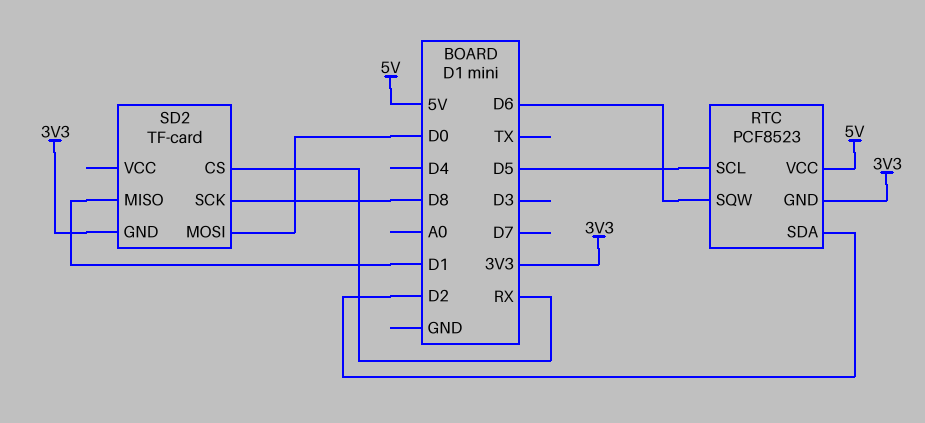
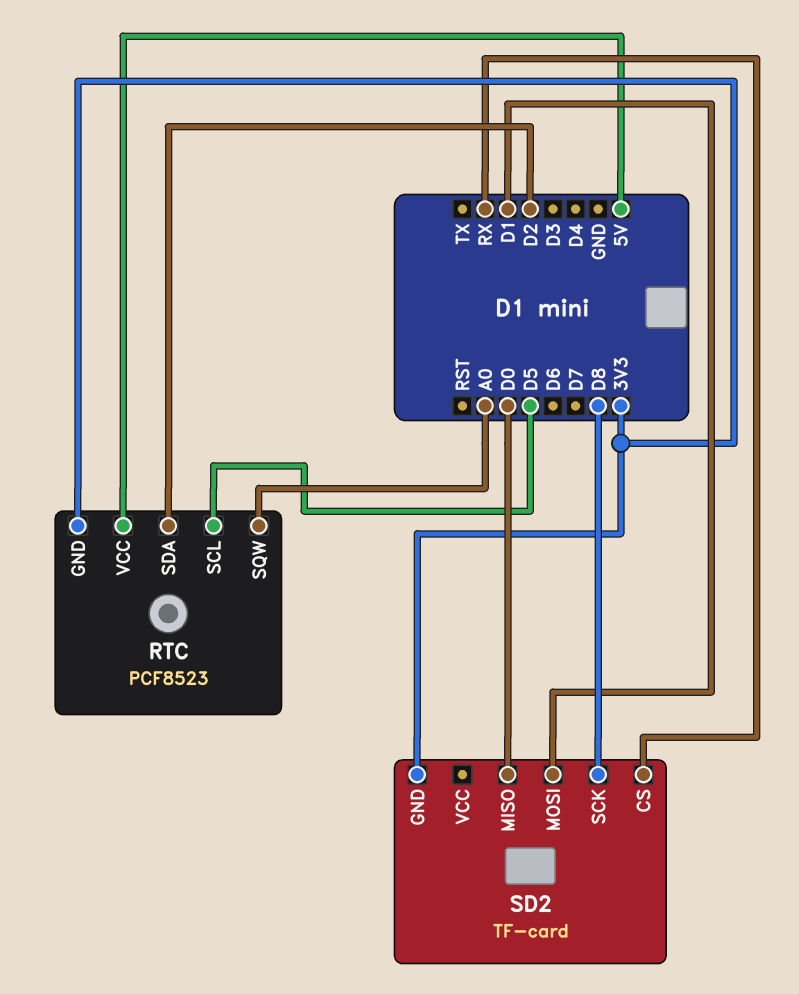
RTC pin SQW: D6 -> A0
SD2 pin MISO: D1 -> D0
SD2 pin MOSI: D0 -> D1

